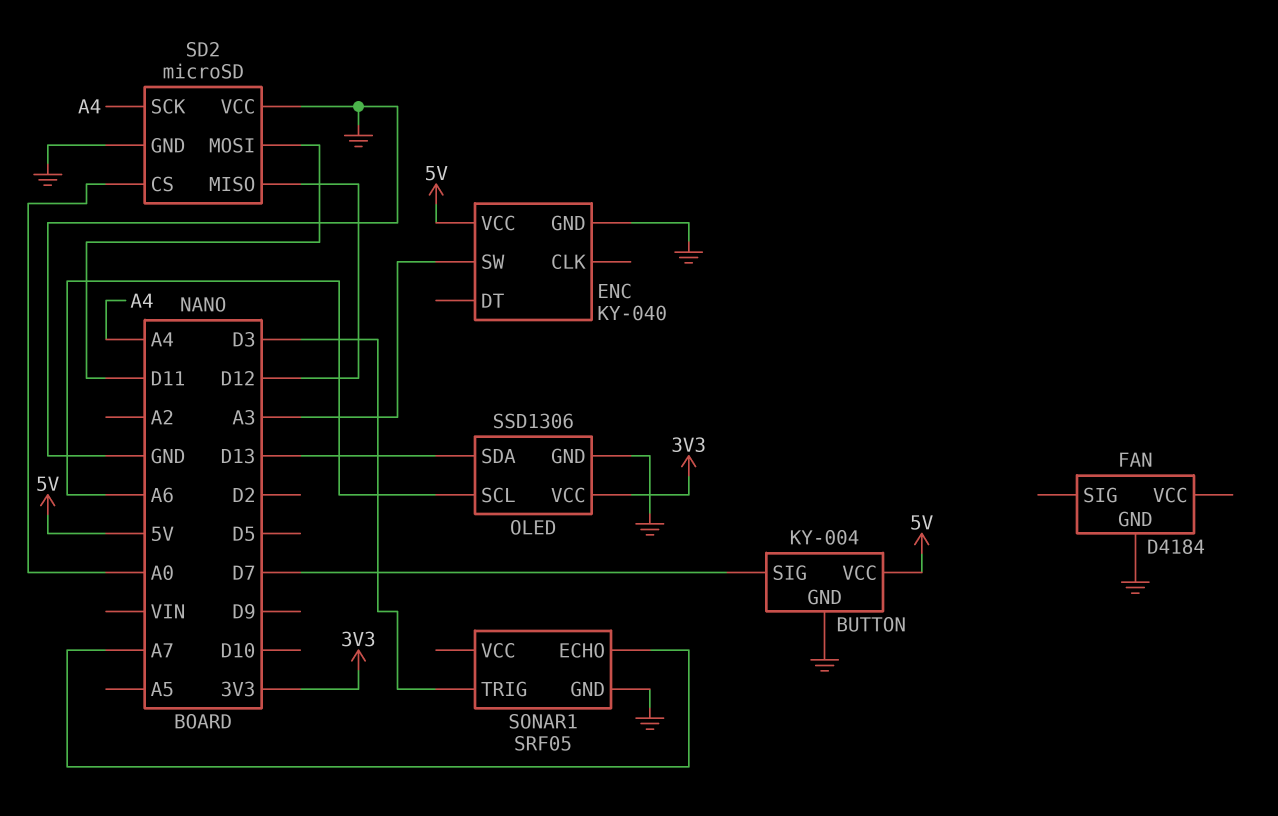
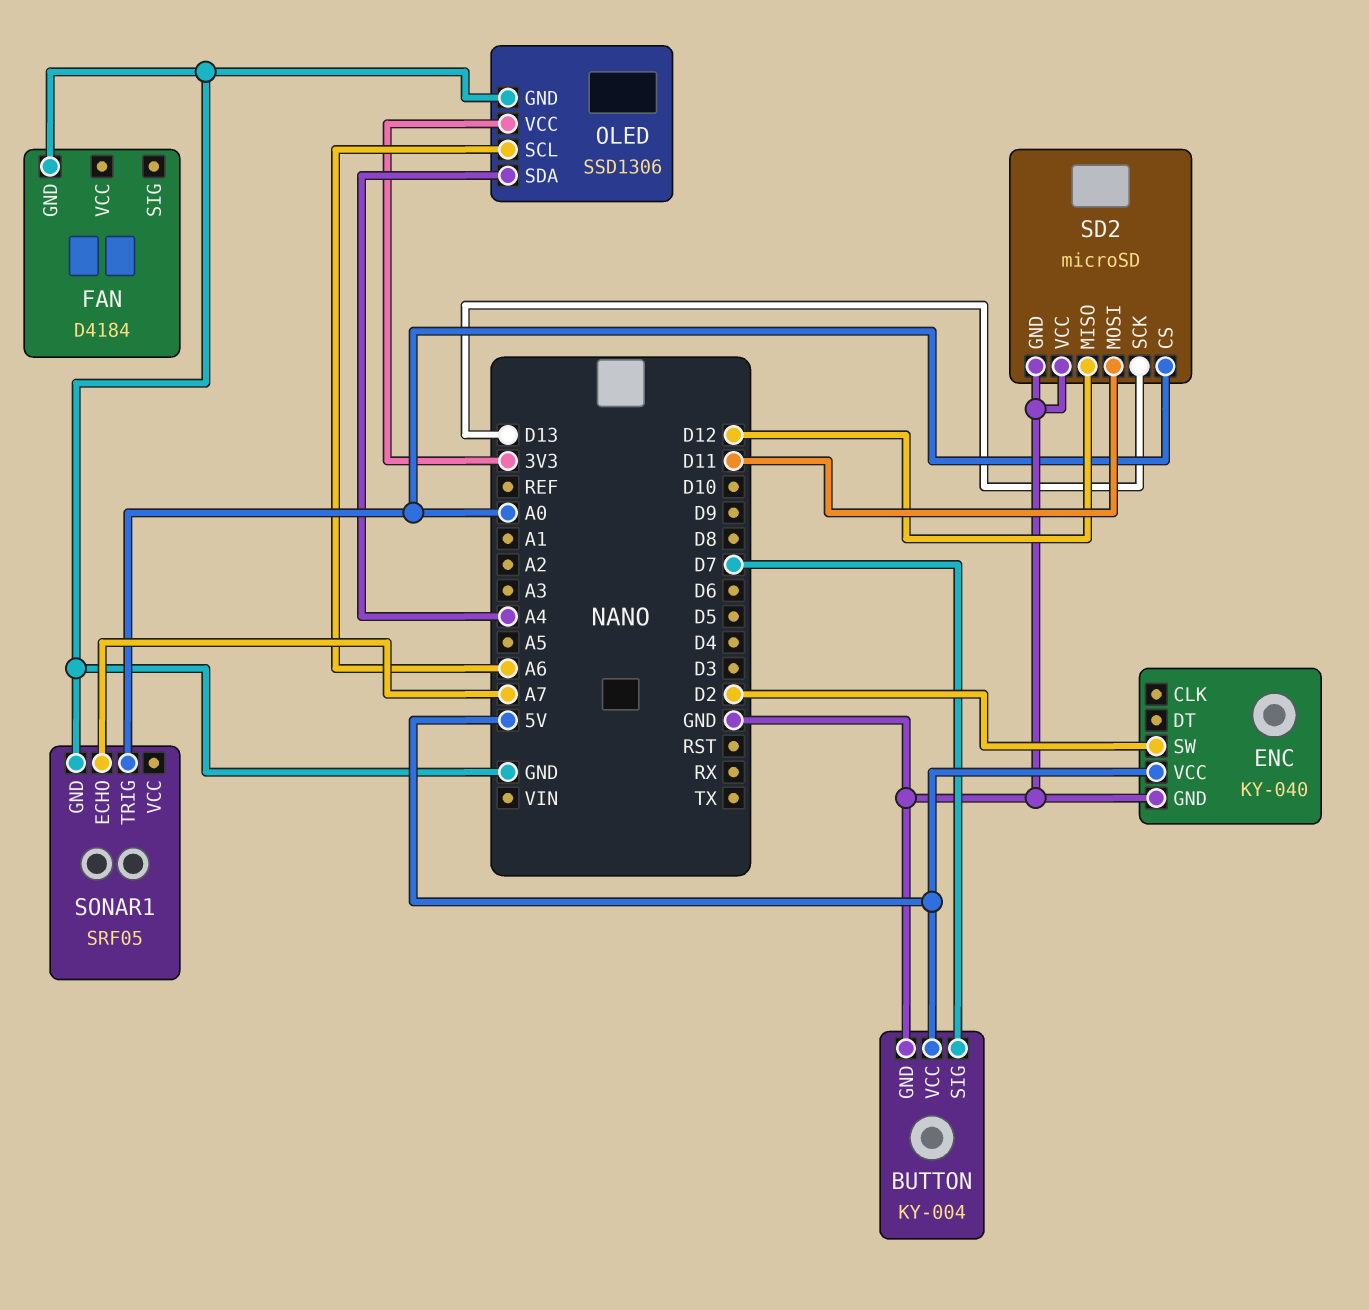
ENC pin SW: A3 -> D2
OLED pin SDA: D13 -> A4
SD2 pin SCK: A4 -> D13
SONAR1 pin TRIG: D3 -> A0

